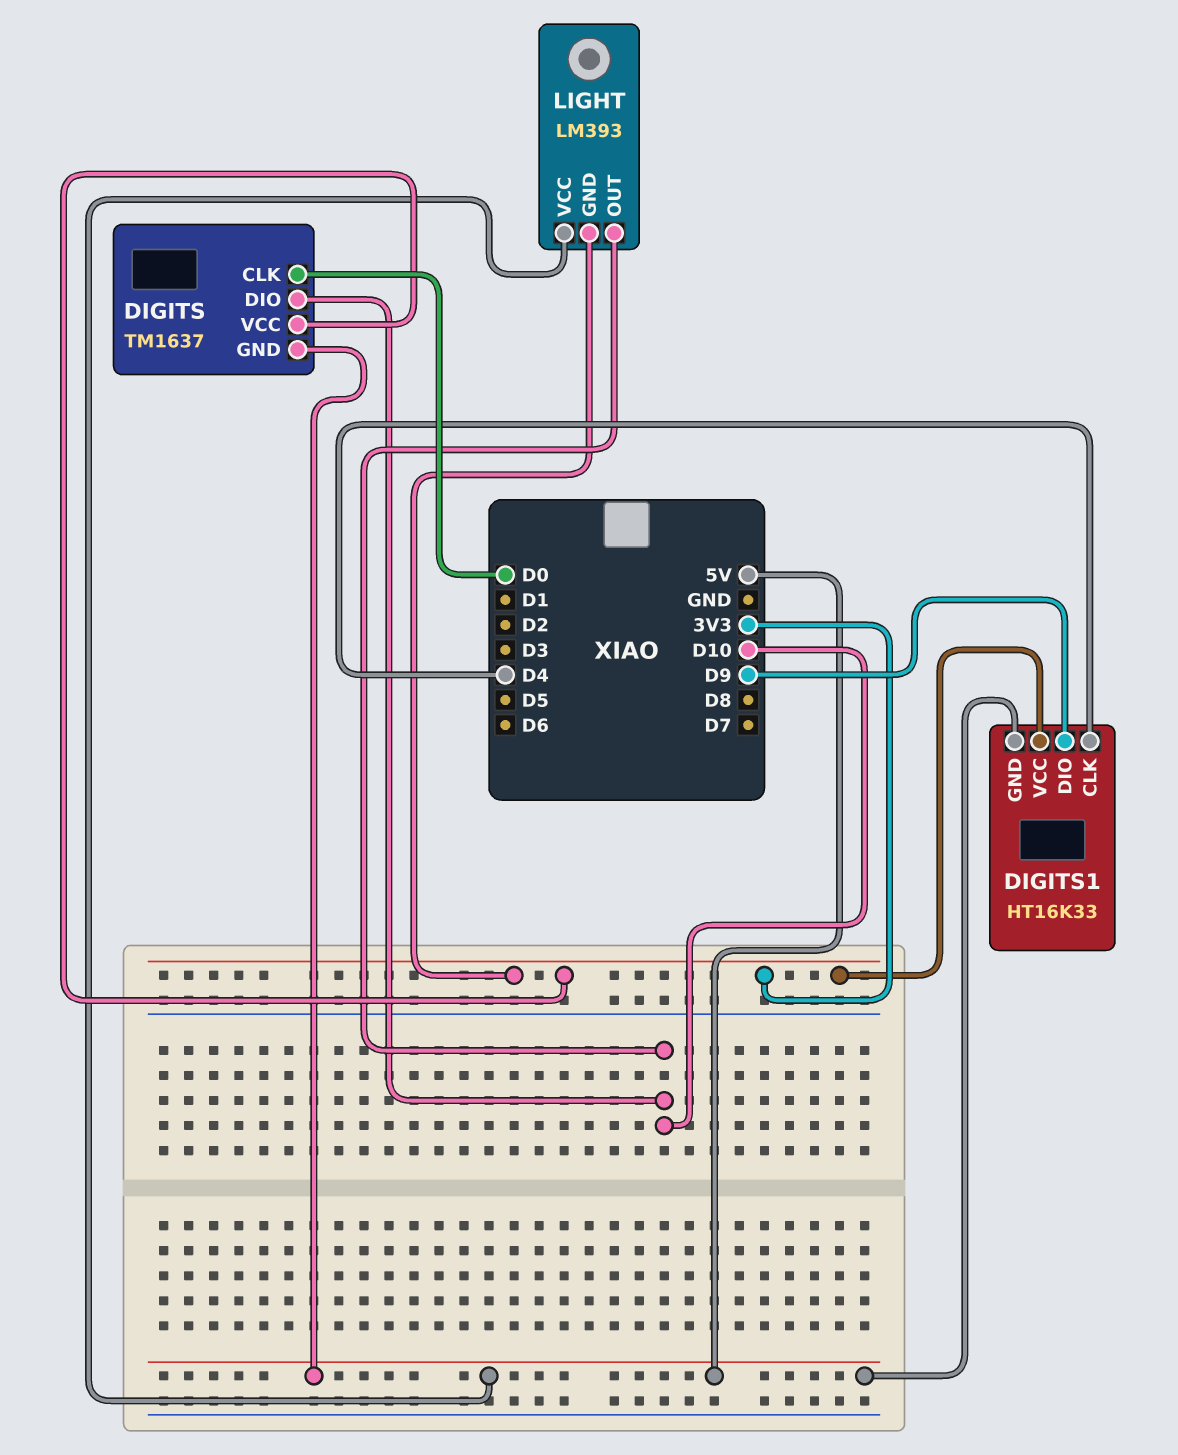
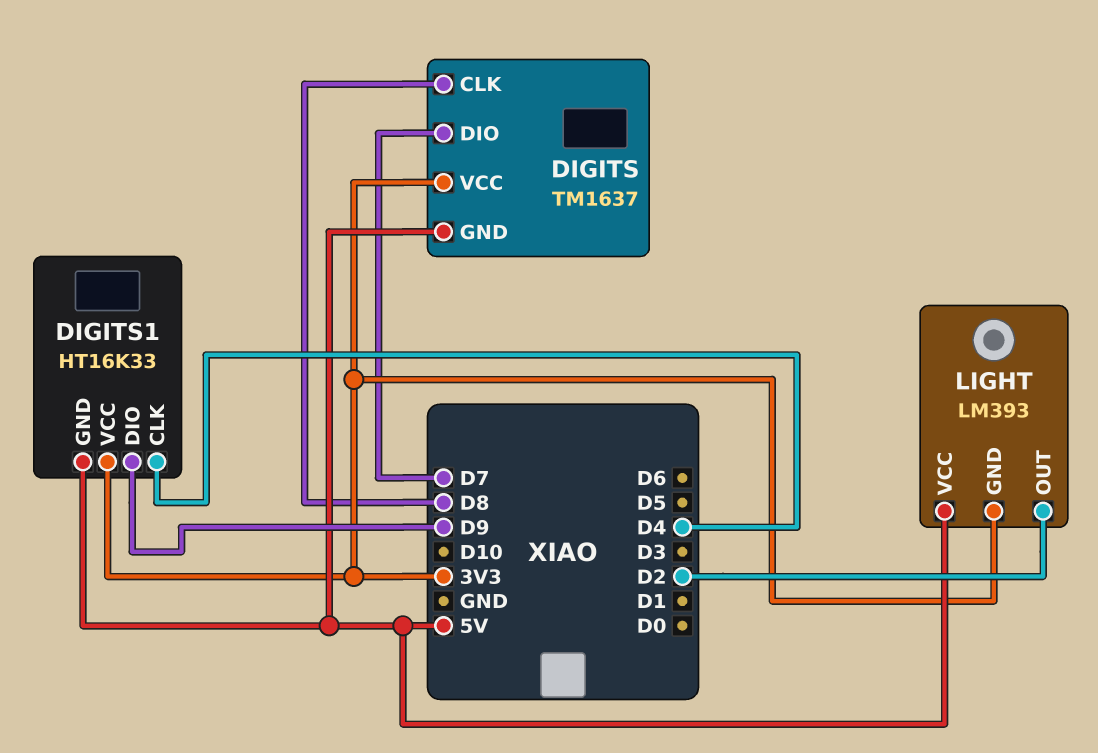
DIGITS pin CLK: D0 -> D8
DIGITS pin DIO: D10 -> D7
LIGHT pin OUT: D10 -> D2

